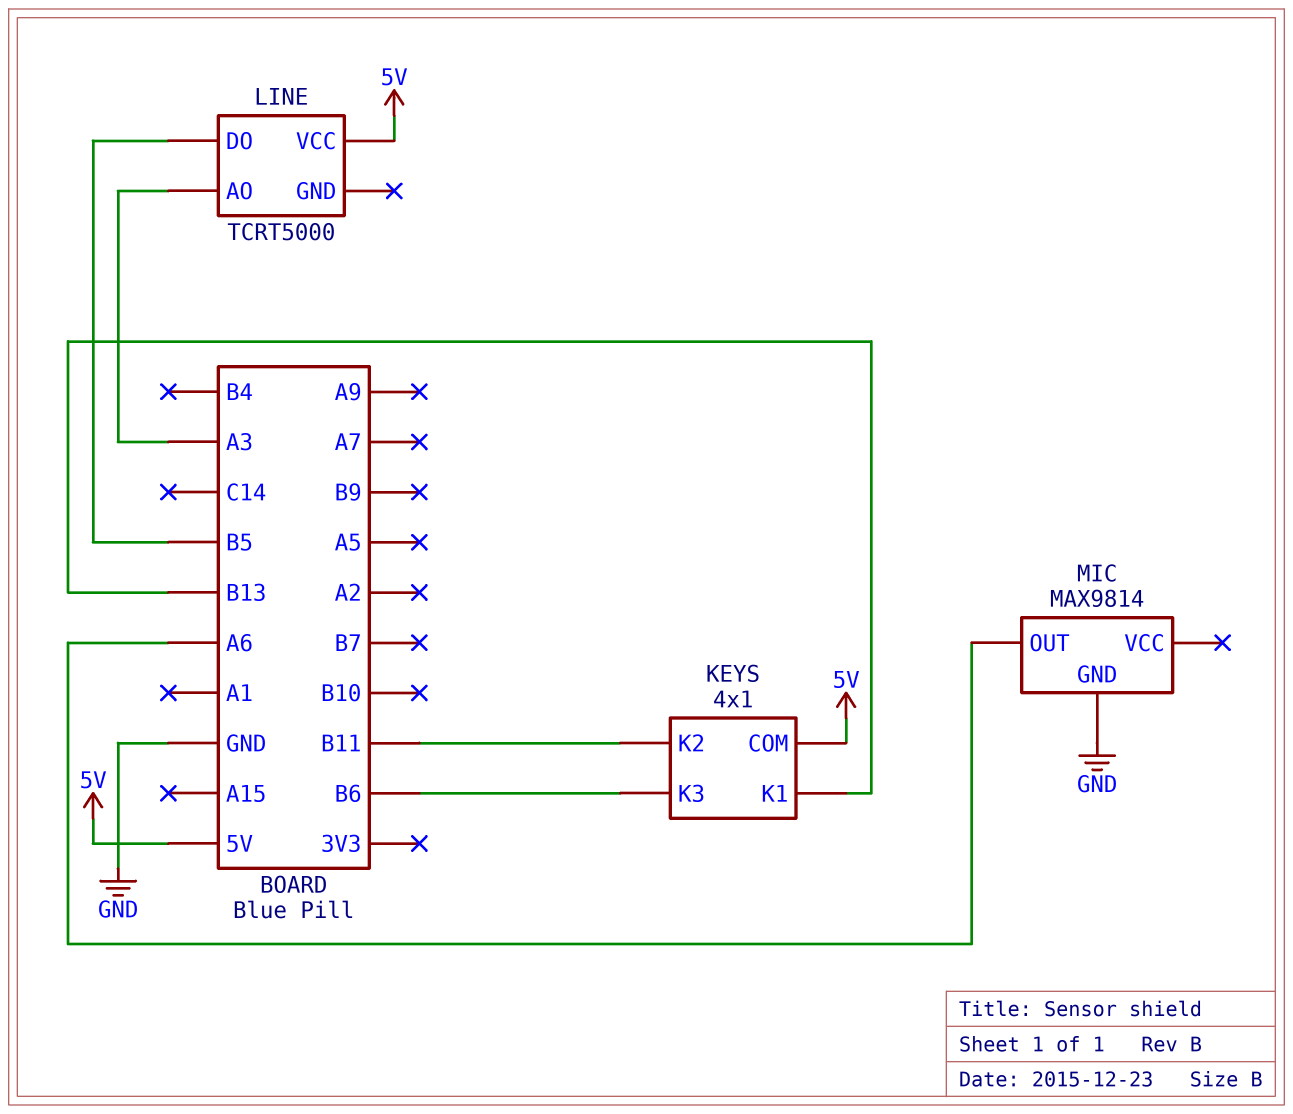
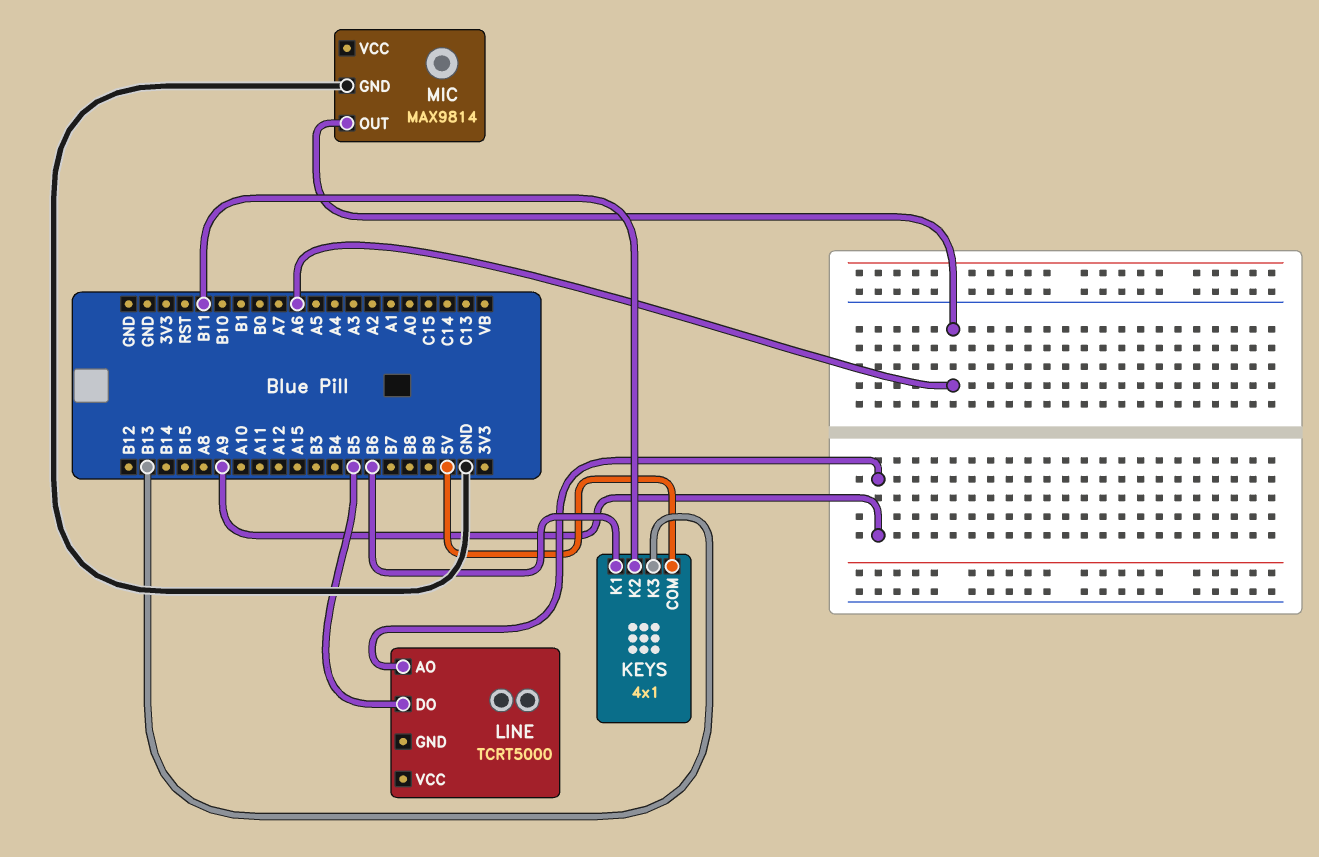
KEYS pin K1: B13 -> B6
KEYS pin K3: B6 -> B13
LINE pin AO: A3 -> A9
LINE pin VCC: 5V -> none

